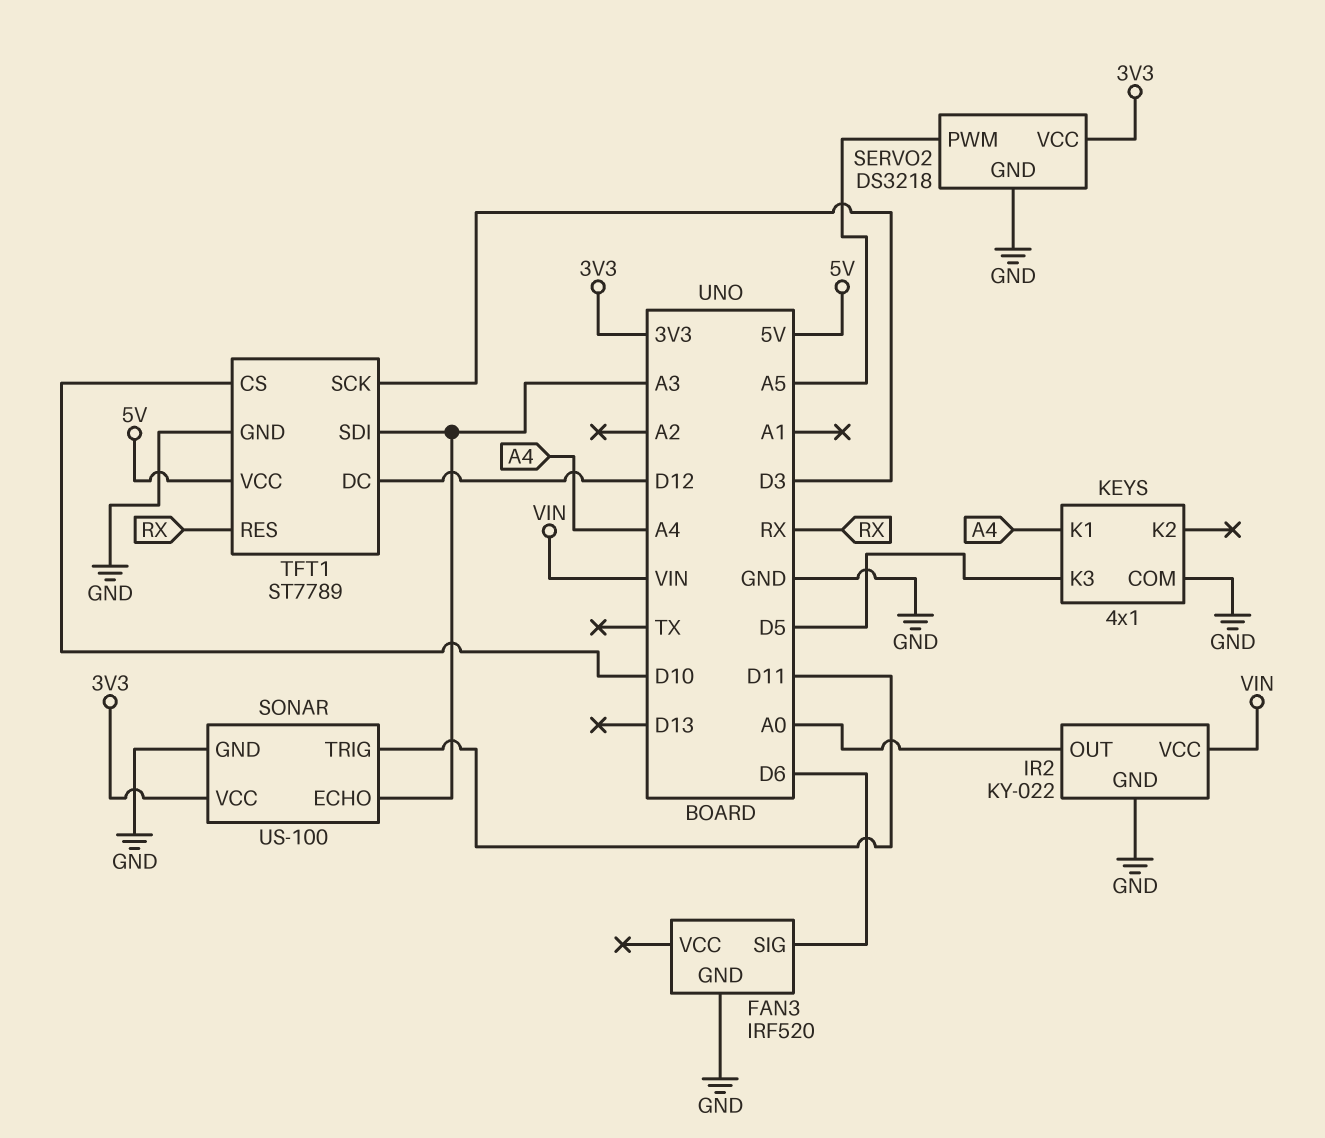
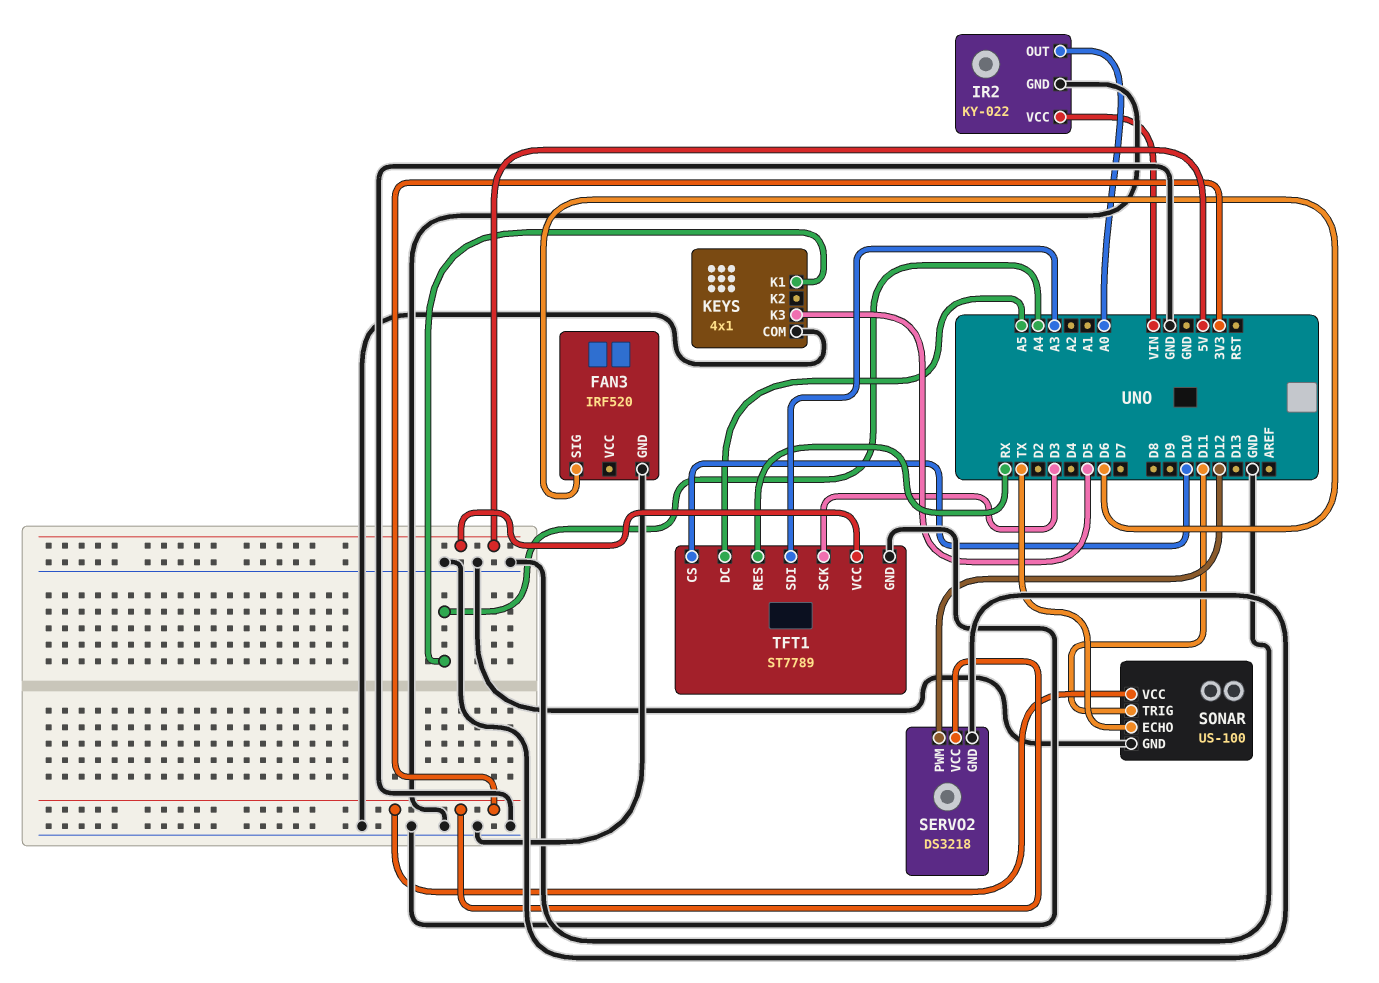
SERVO2 pin PWM: A5 -> D12
SONAR pin ECHO: A3 -> TX
TFT1 pin DC: D12 -> A5

